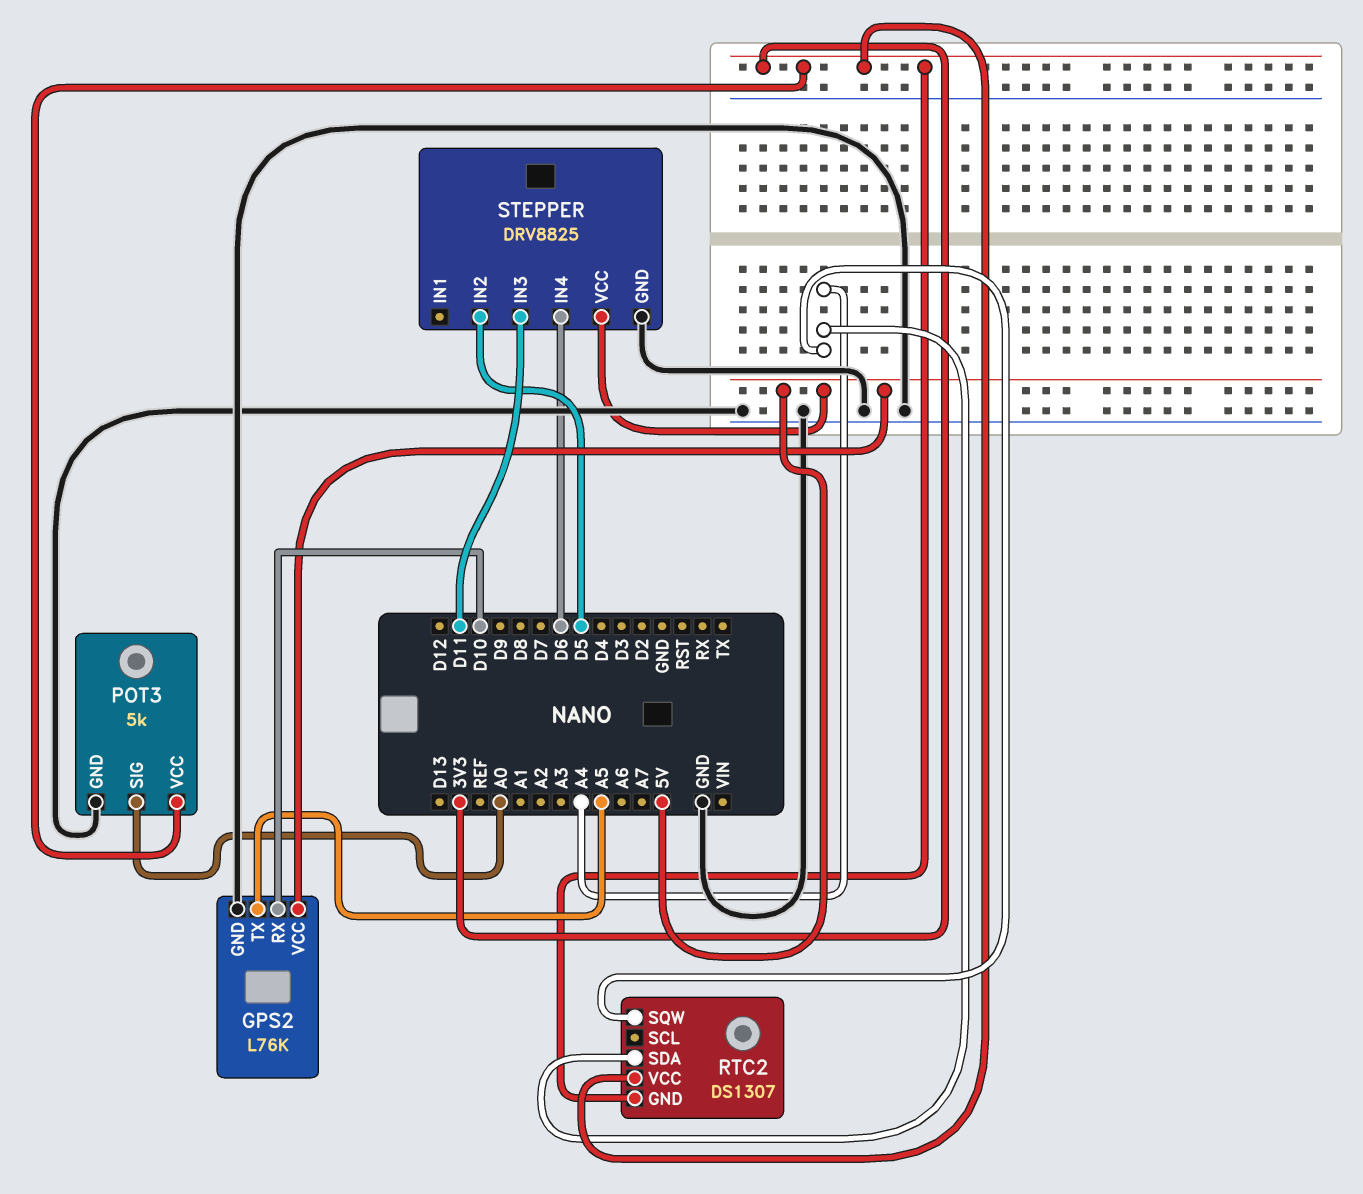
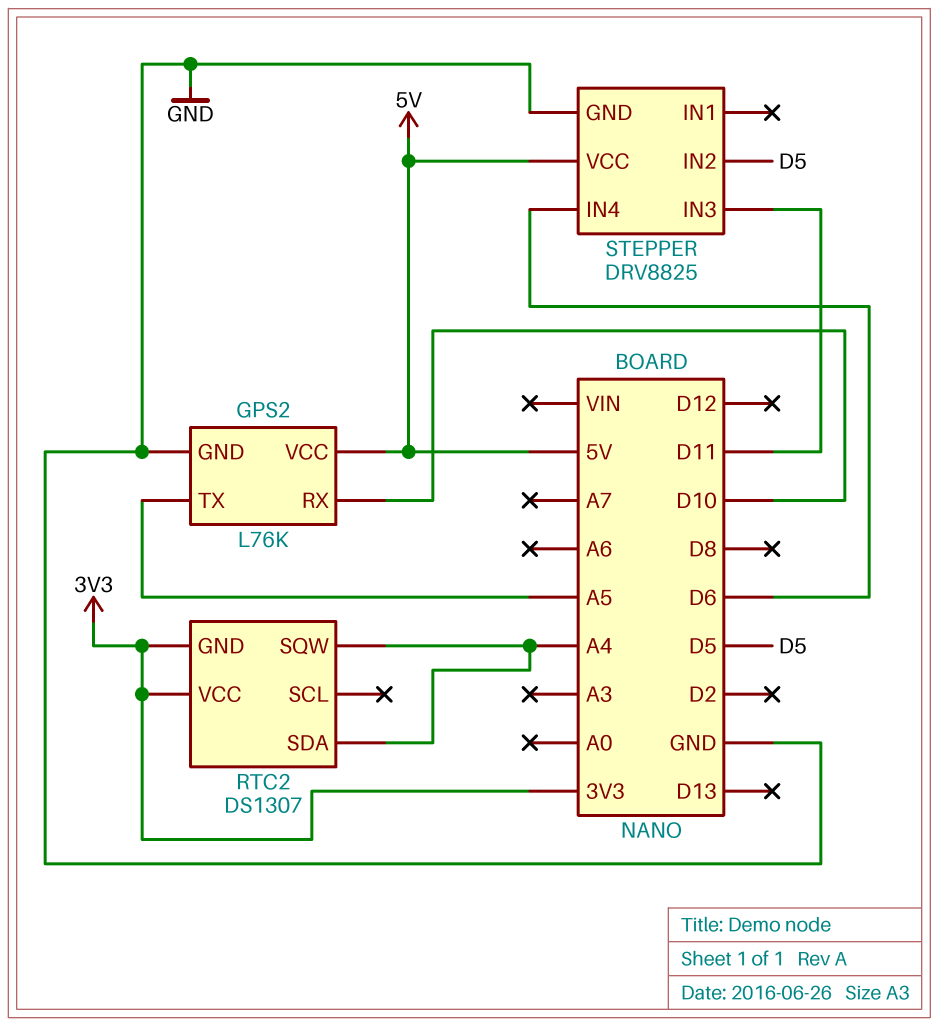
POT3: 5k -> none
POT3 pin GND: GND -> none
POT3 pin SIG: A0 -> none
POT3 pin VCC: 3V3 -> none

